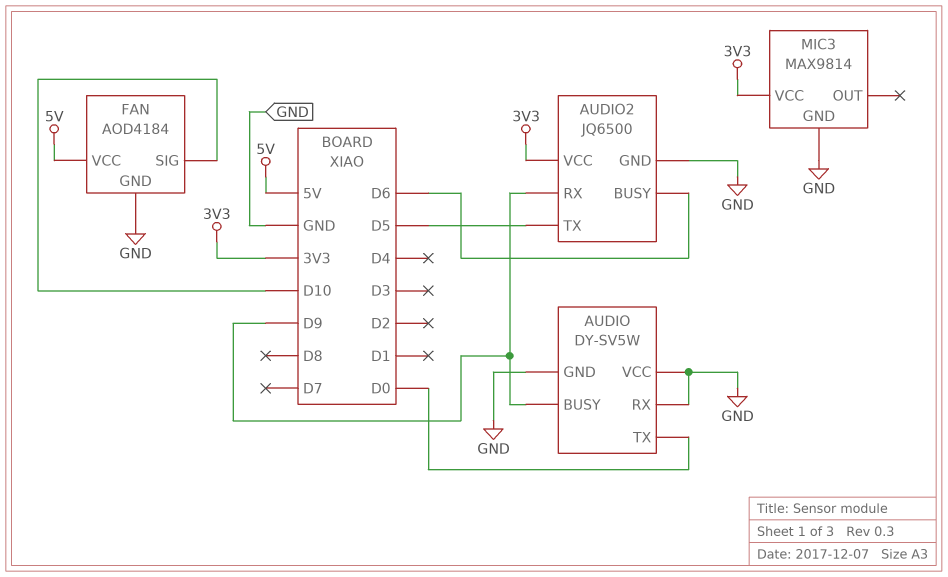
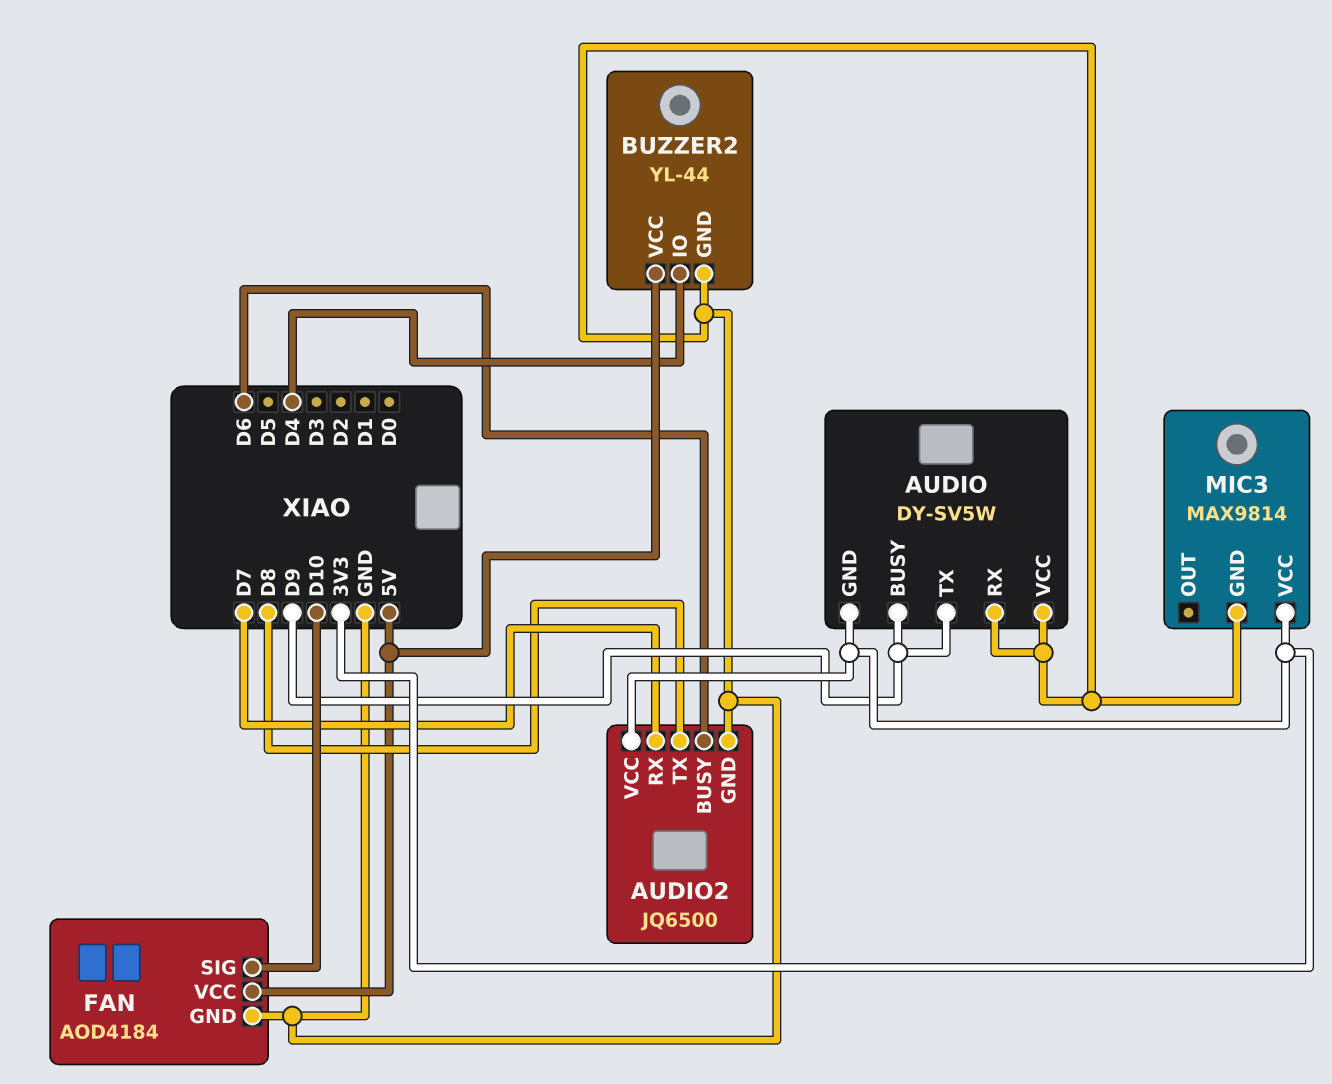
AUDIO pin GND: GND -> 3V3
AUDIO pin TX: D0 -> D9
AUDIO2 pin RX: D9 -> D7
AUDIO2 pin TX: D5 -> D8
BUZZER2: none -> YL-44
BUZZER2 pin GND: none -> GND
BUZZER2 pin IO: none -> D4
BUZZER2 pin VCC: none -> 5V

